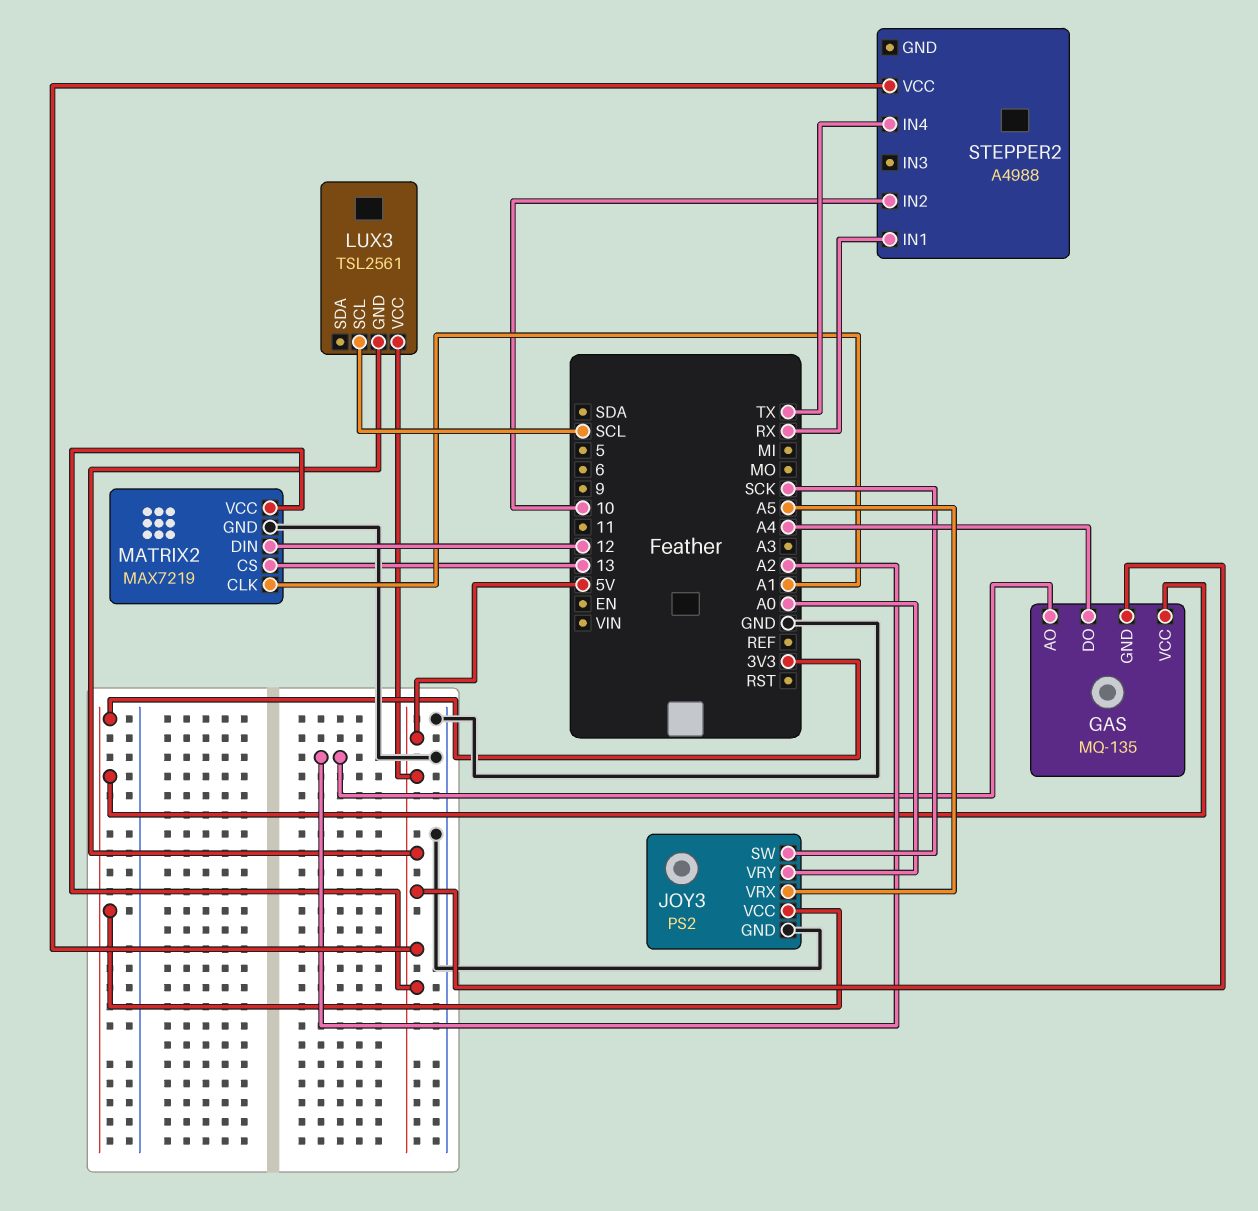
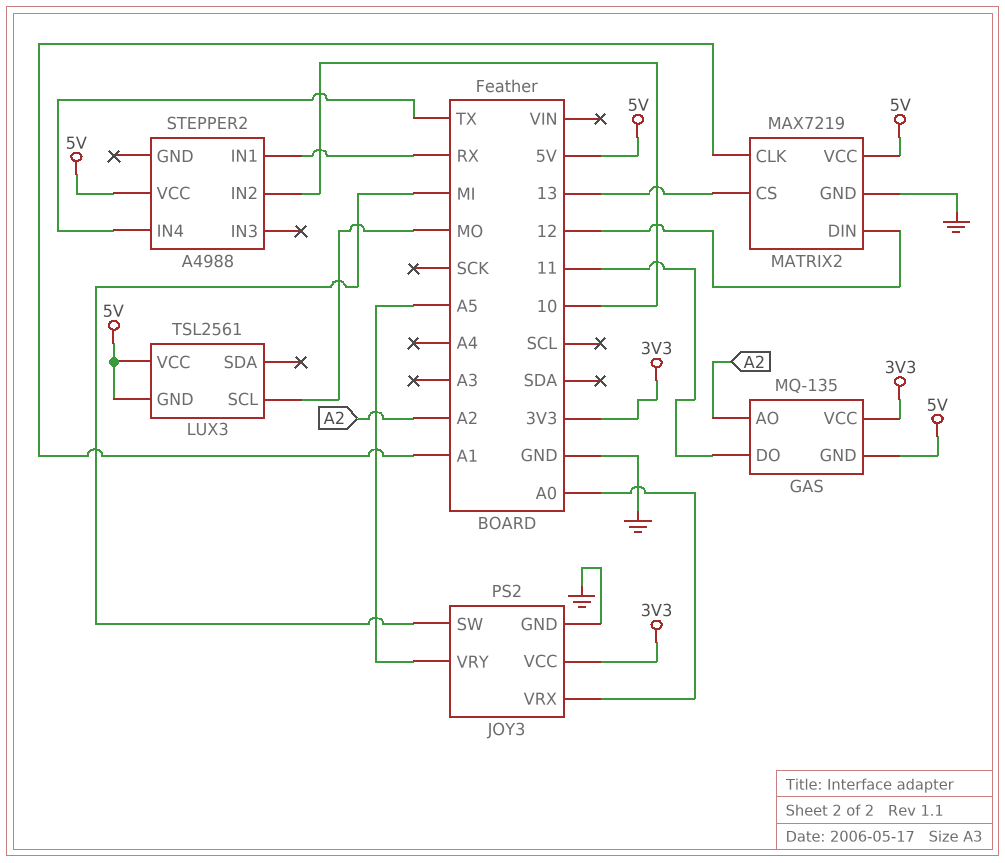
GAS pin DO: A4 -> 11
JOY3 pin SW: SCK -> MI
JOY3 pin VRX: A5 -> A0
JOY3 pin VRY: A0 -> A5
LUX3 pin SCL: SCL -> MO

